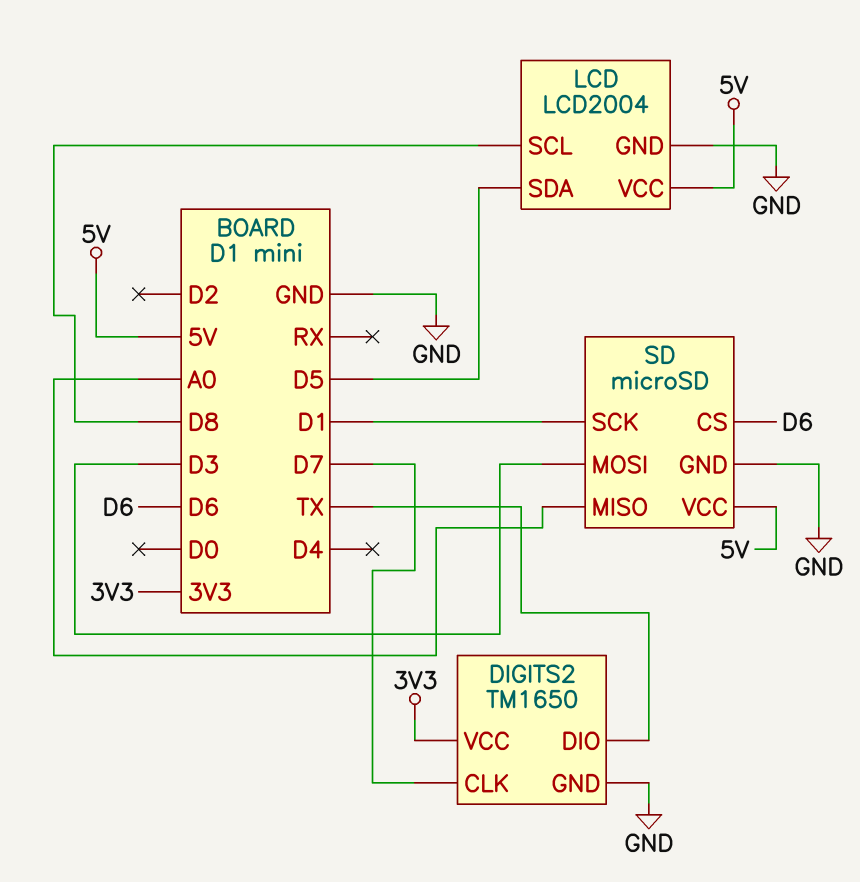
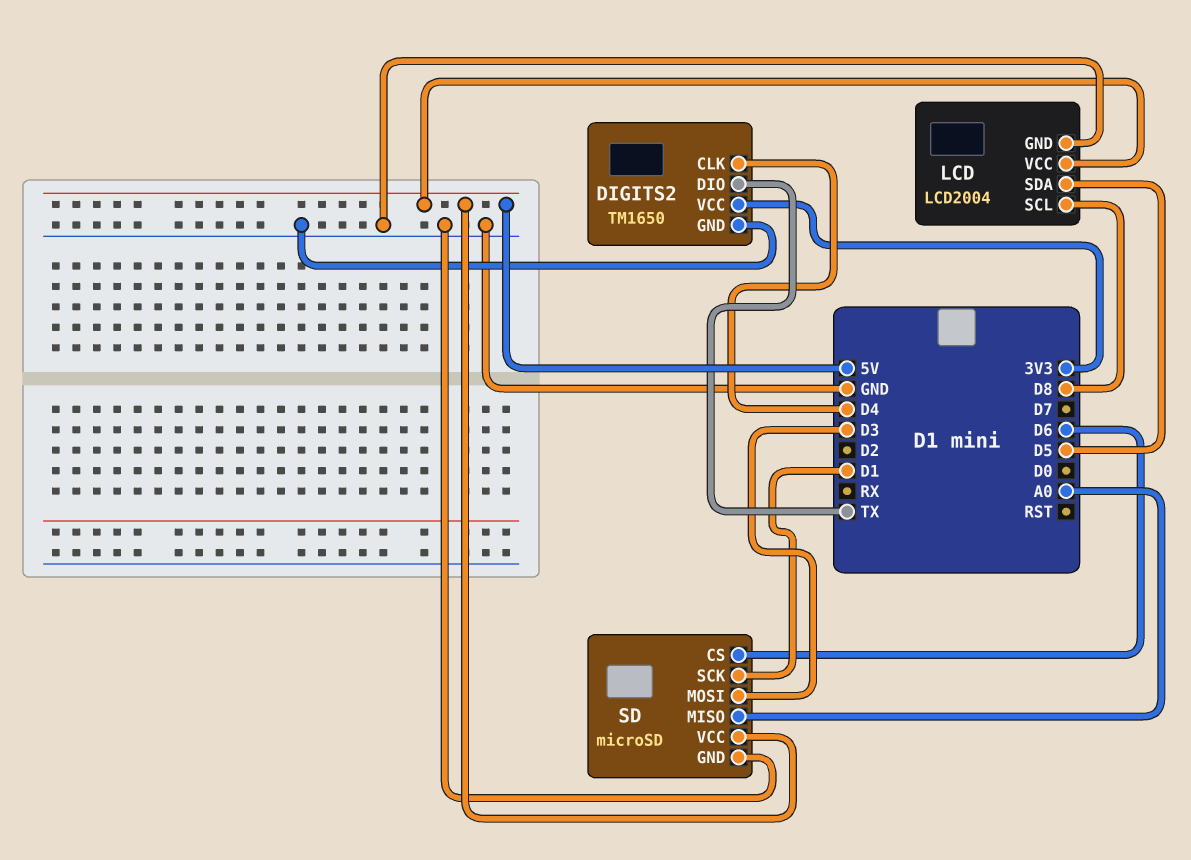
DIGITS2 pin CLK: D7 -> D4

